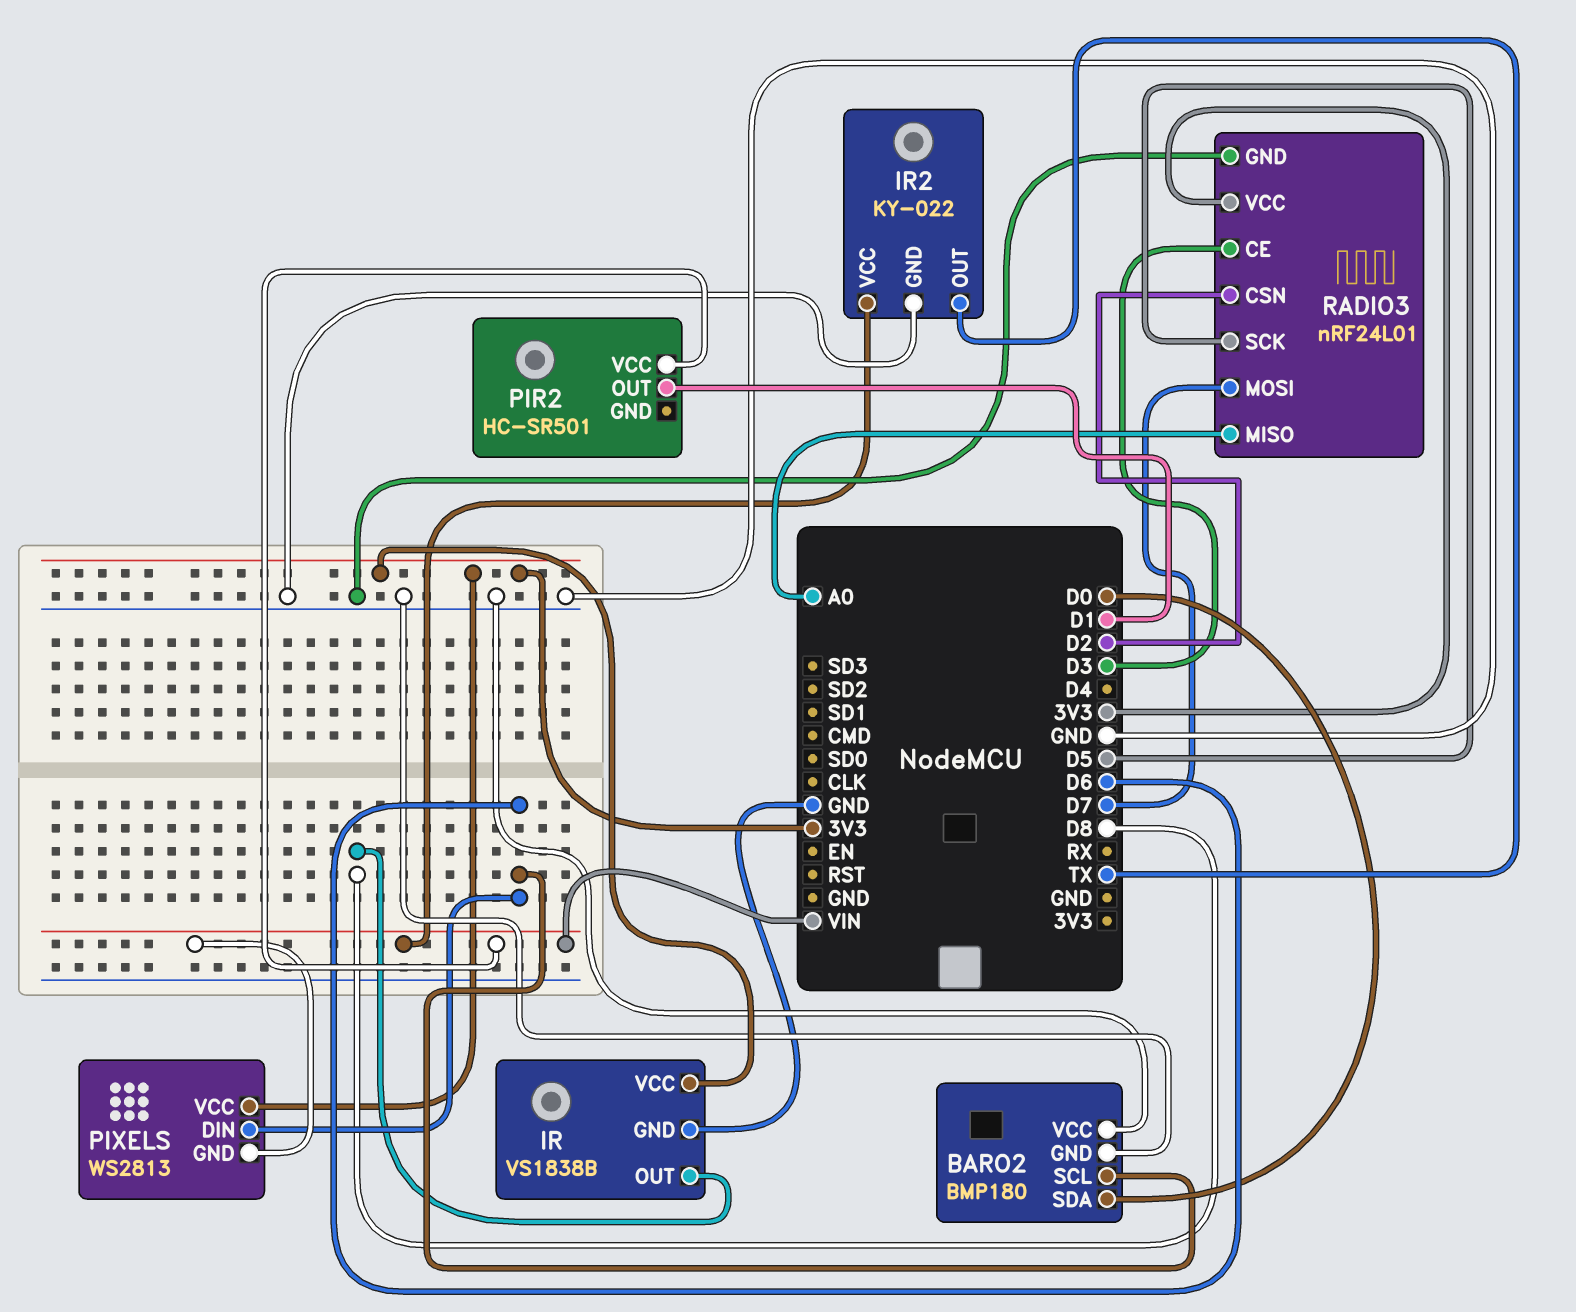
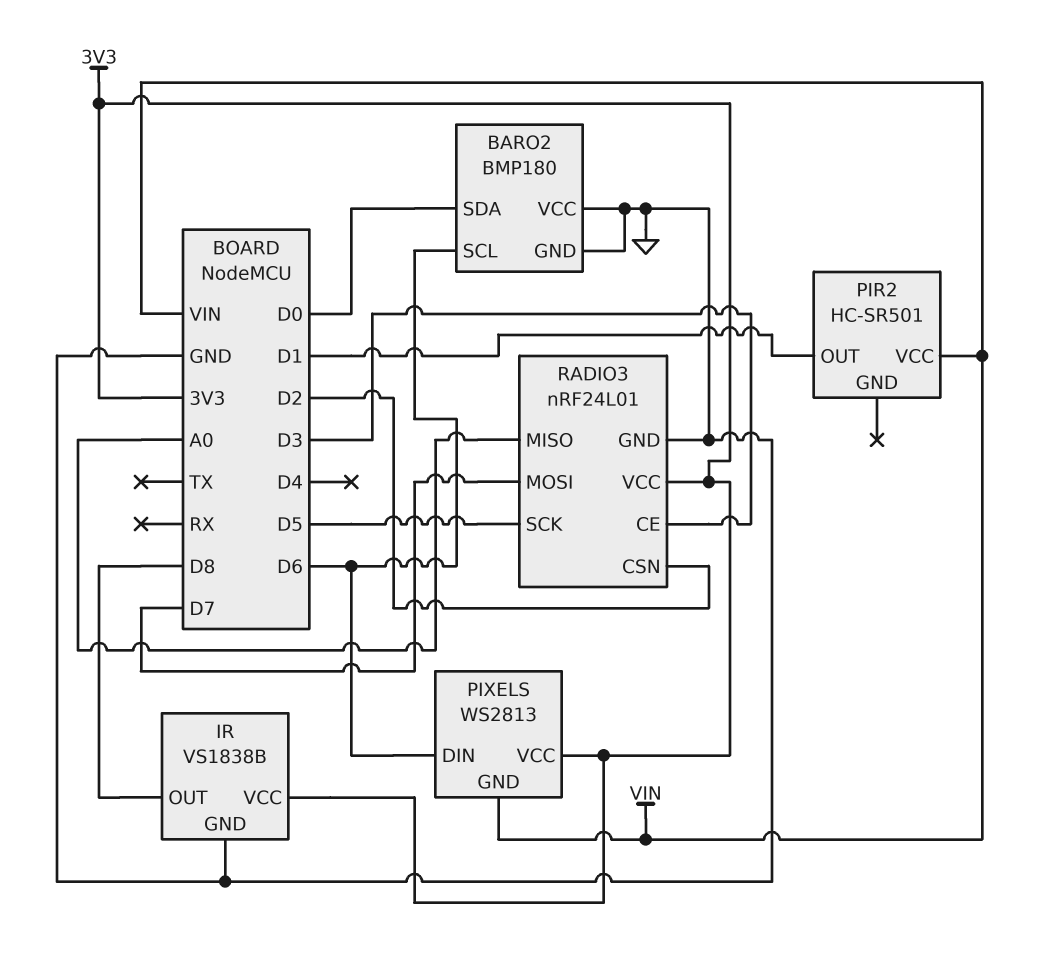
IR2: KY-022 -> none
IR2 pin GND: GND -> none
IR2 pin OUT: TX -> none
IR2 pin VCC: VIN -> none

